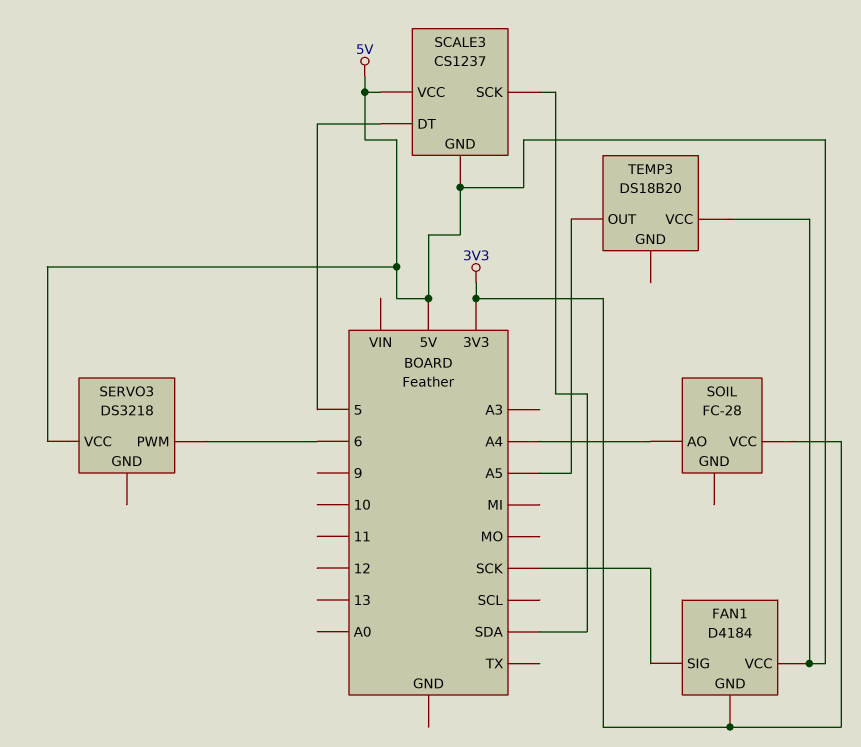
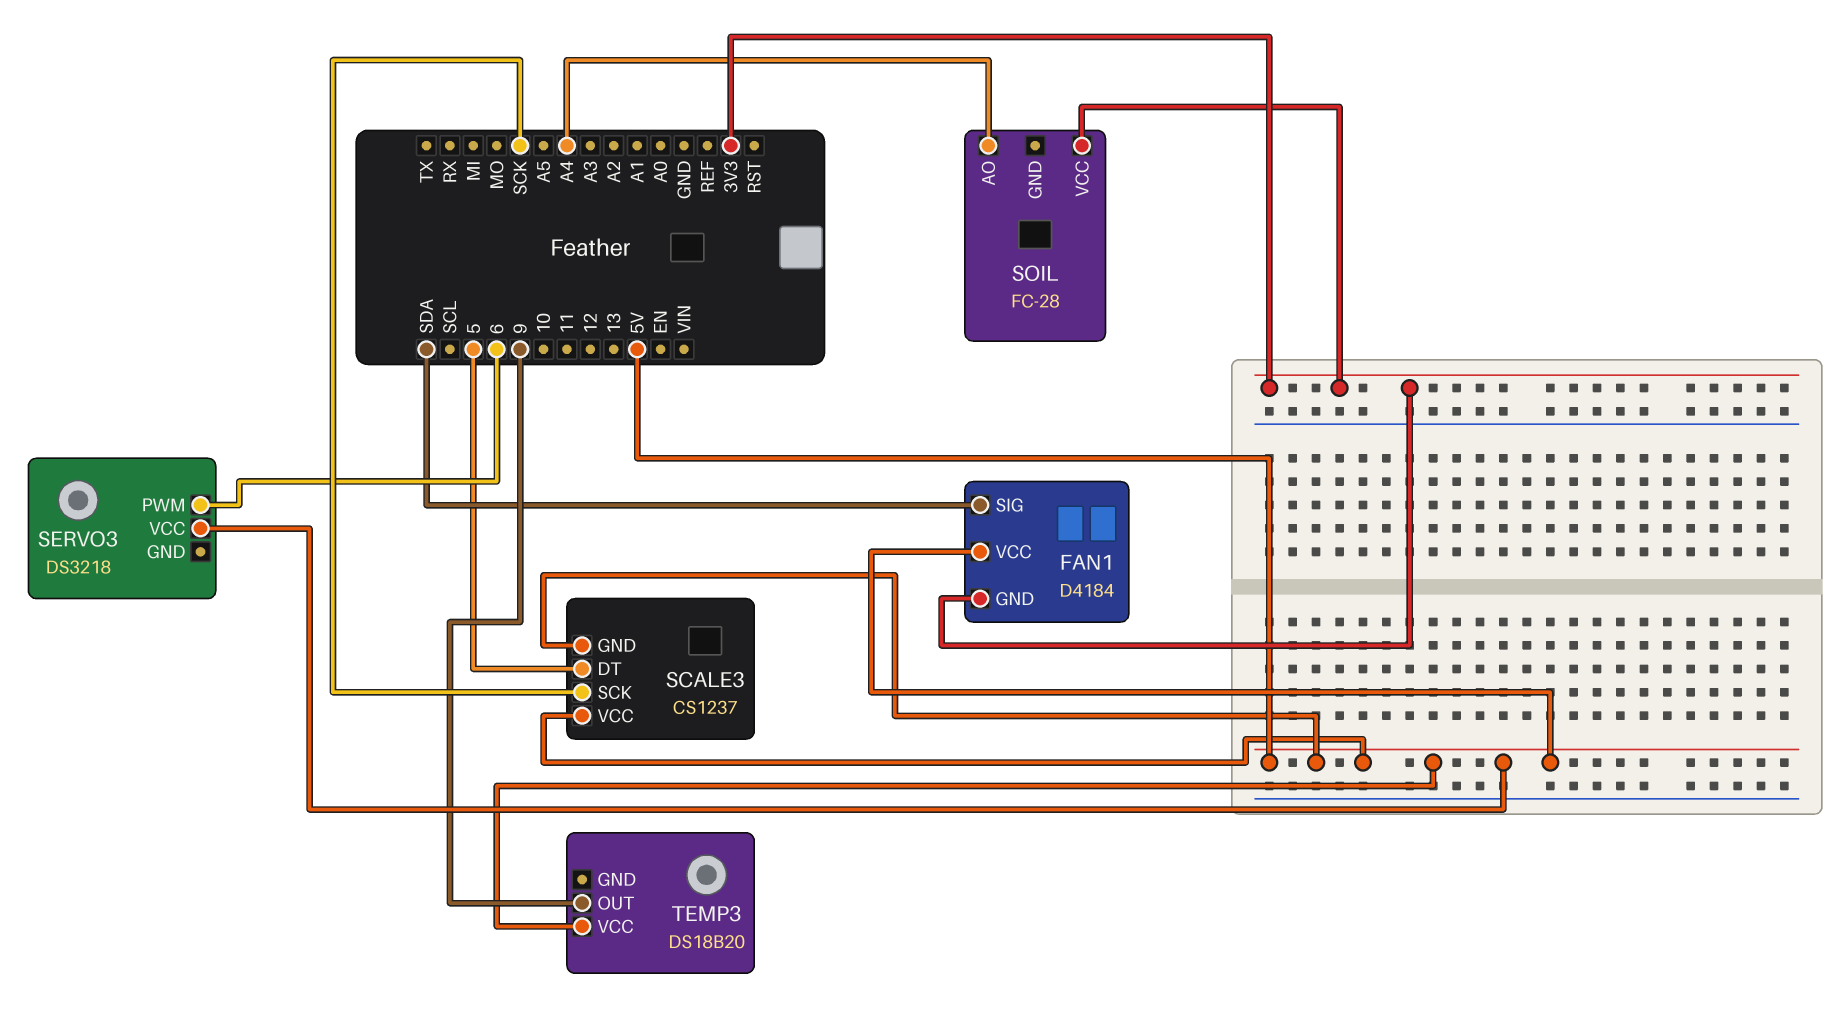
FAN1 pin SIG: SCK -> SDA
SCALE3 pin SCK: SDA -> SCK
TEMP3 pin OUT: A5 -> 9

